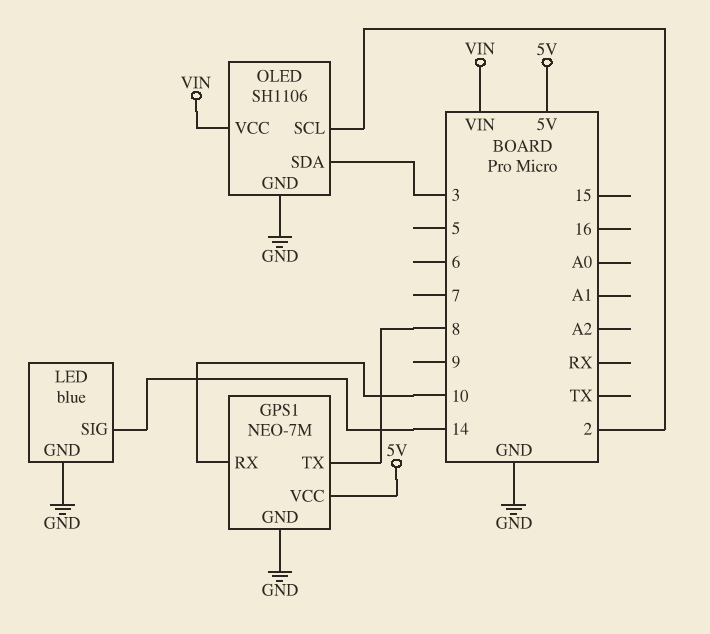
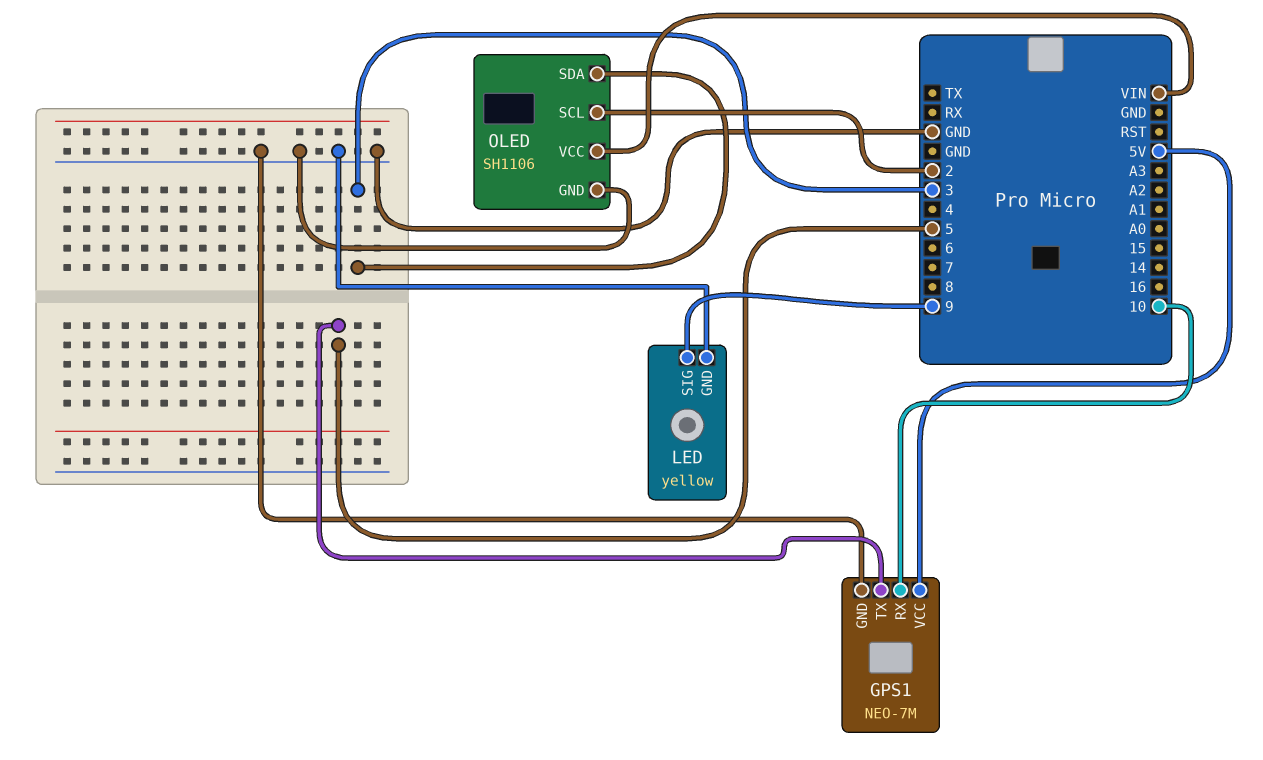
GPS1 pin TX: 8 -> 5
LED: blue -> yellow
LED pin SIG: 14 -> 9

